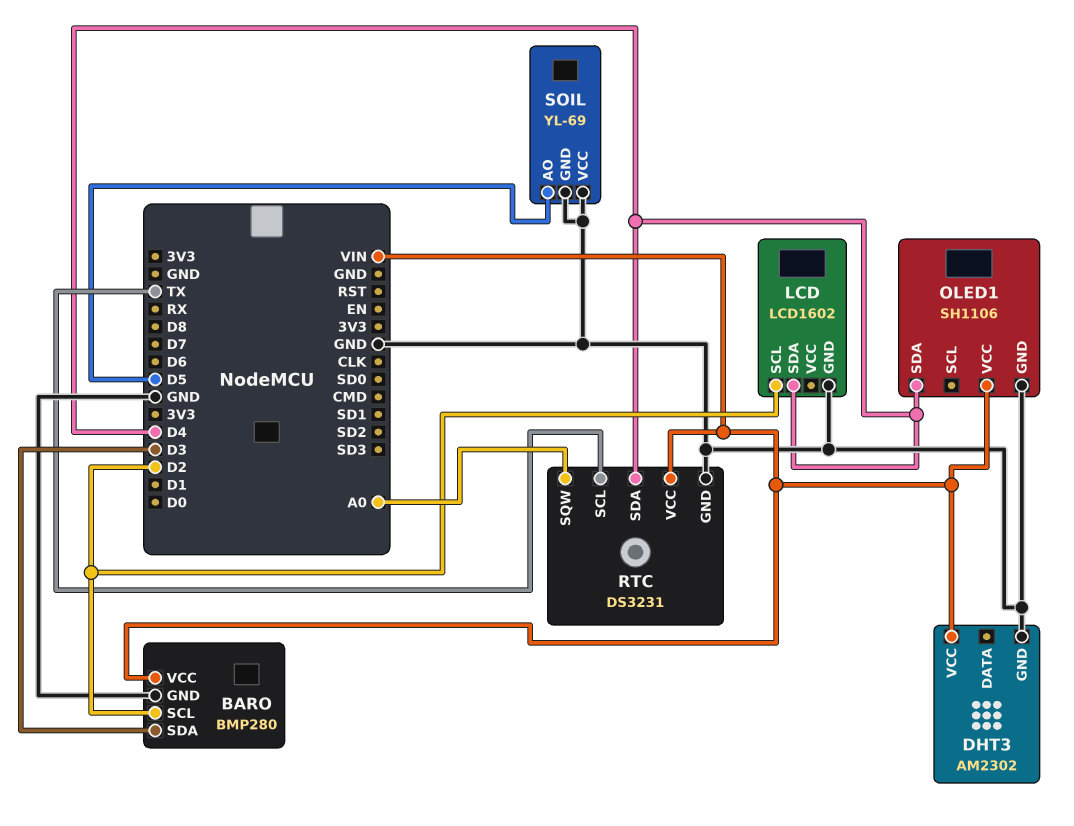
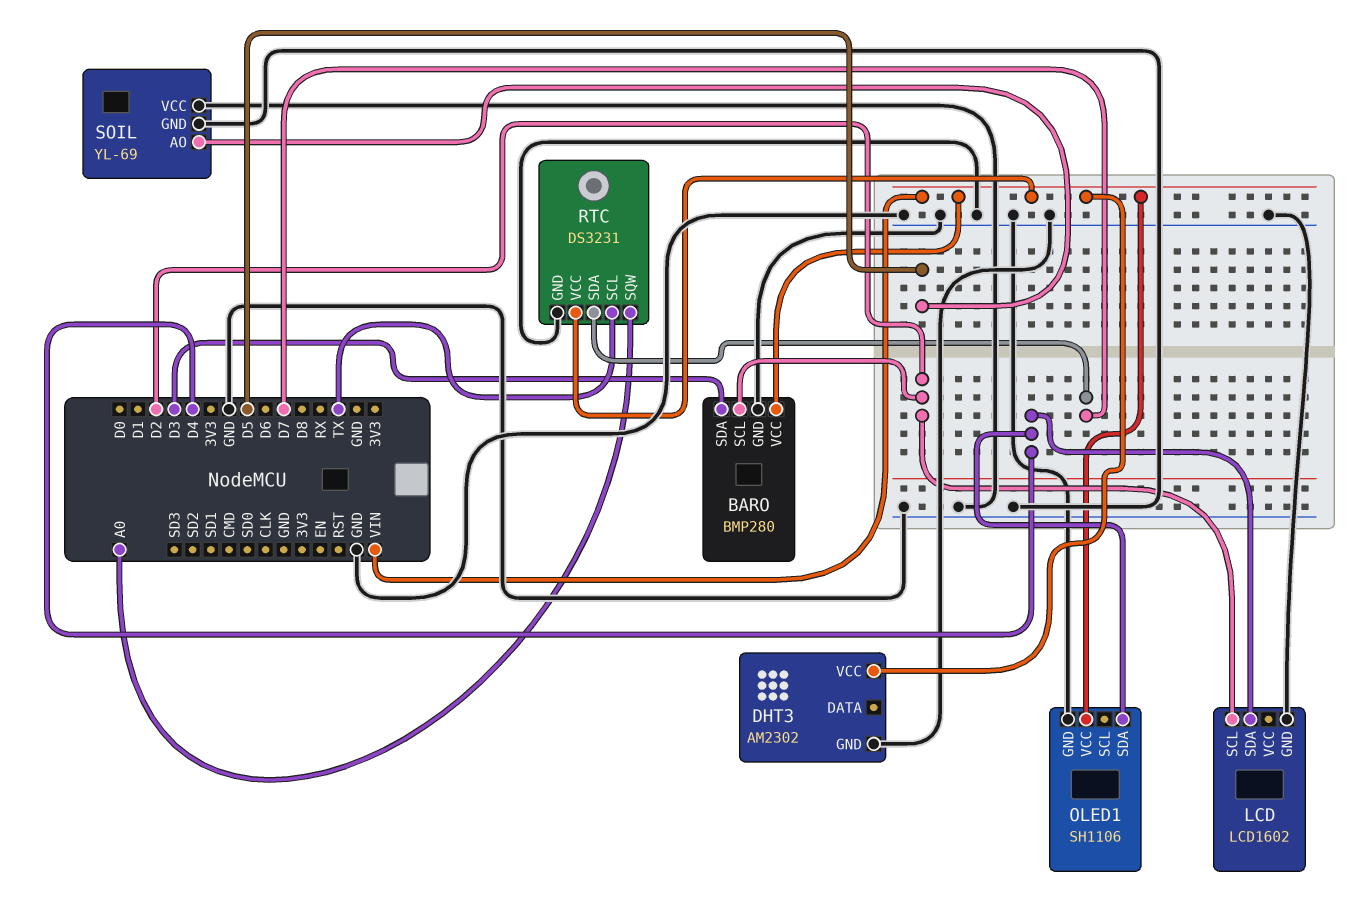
RTC pin SDA: D4 -> D7

